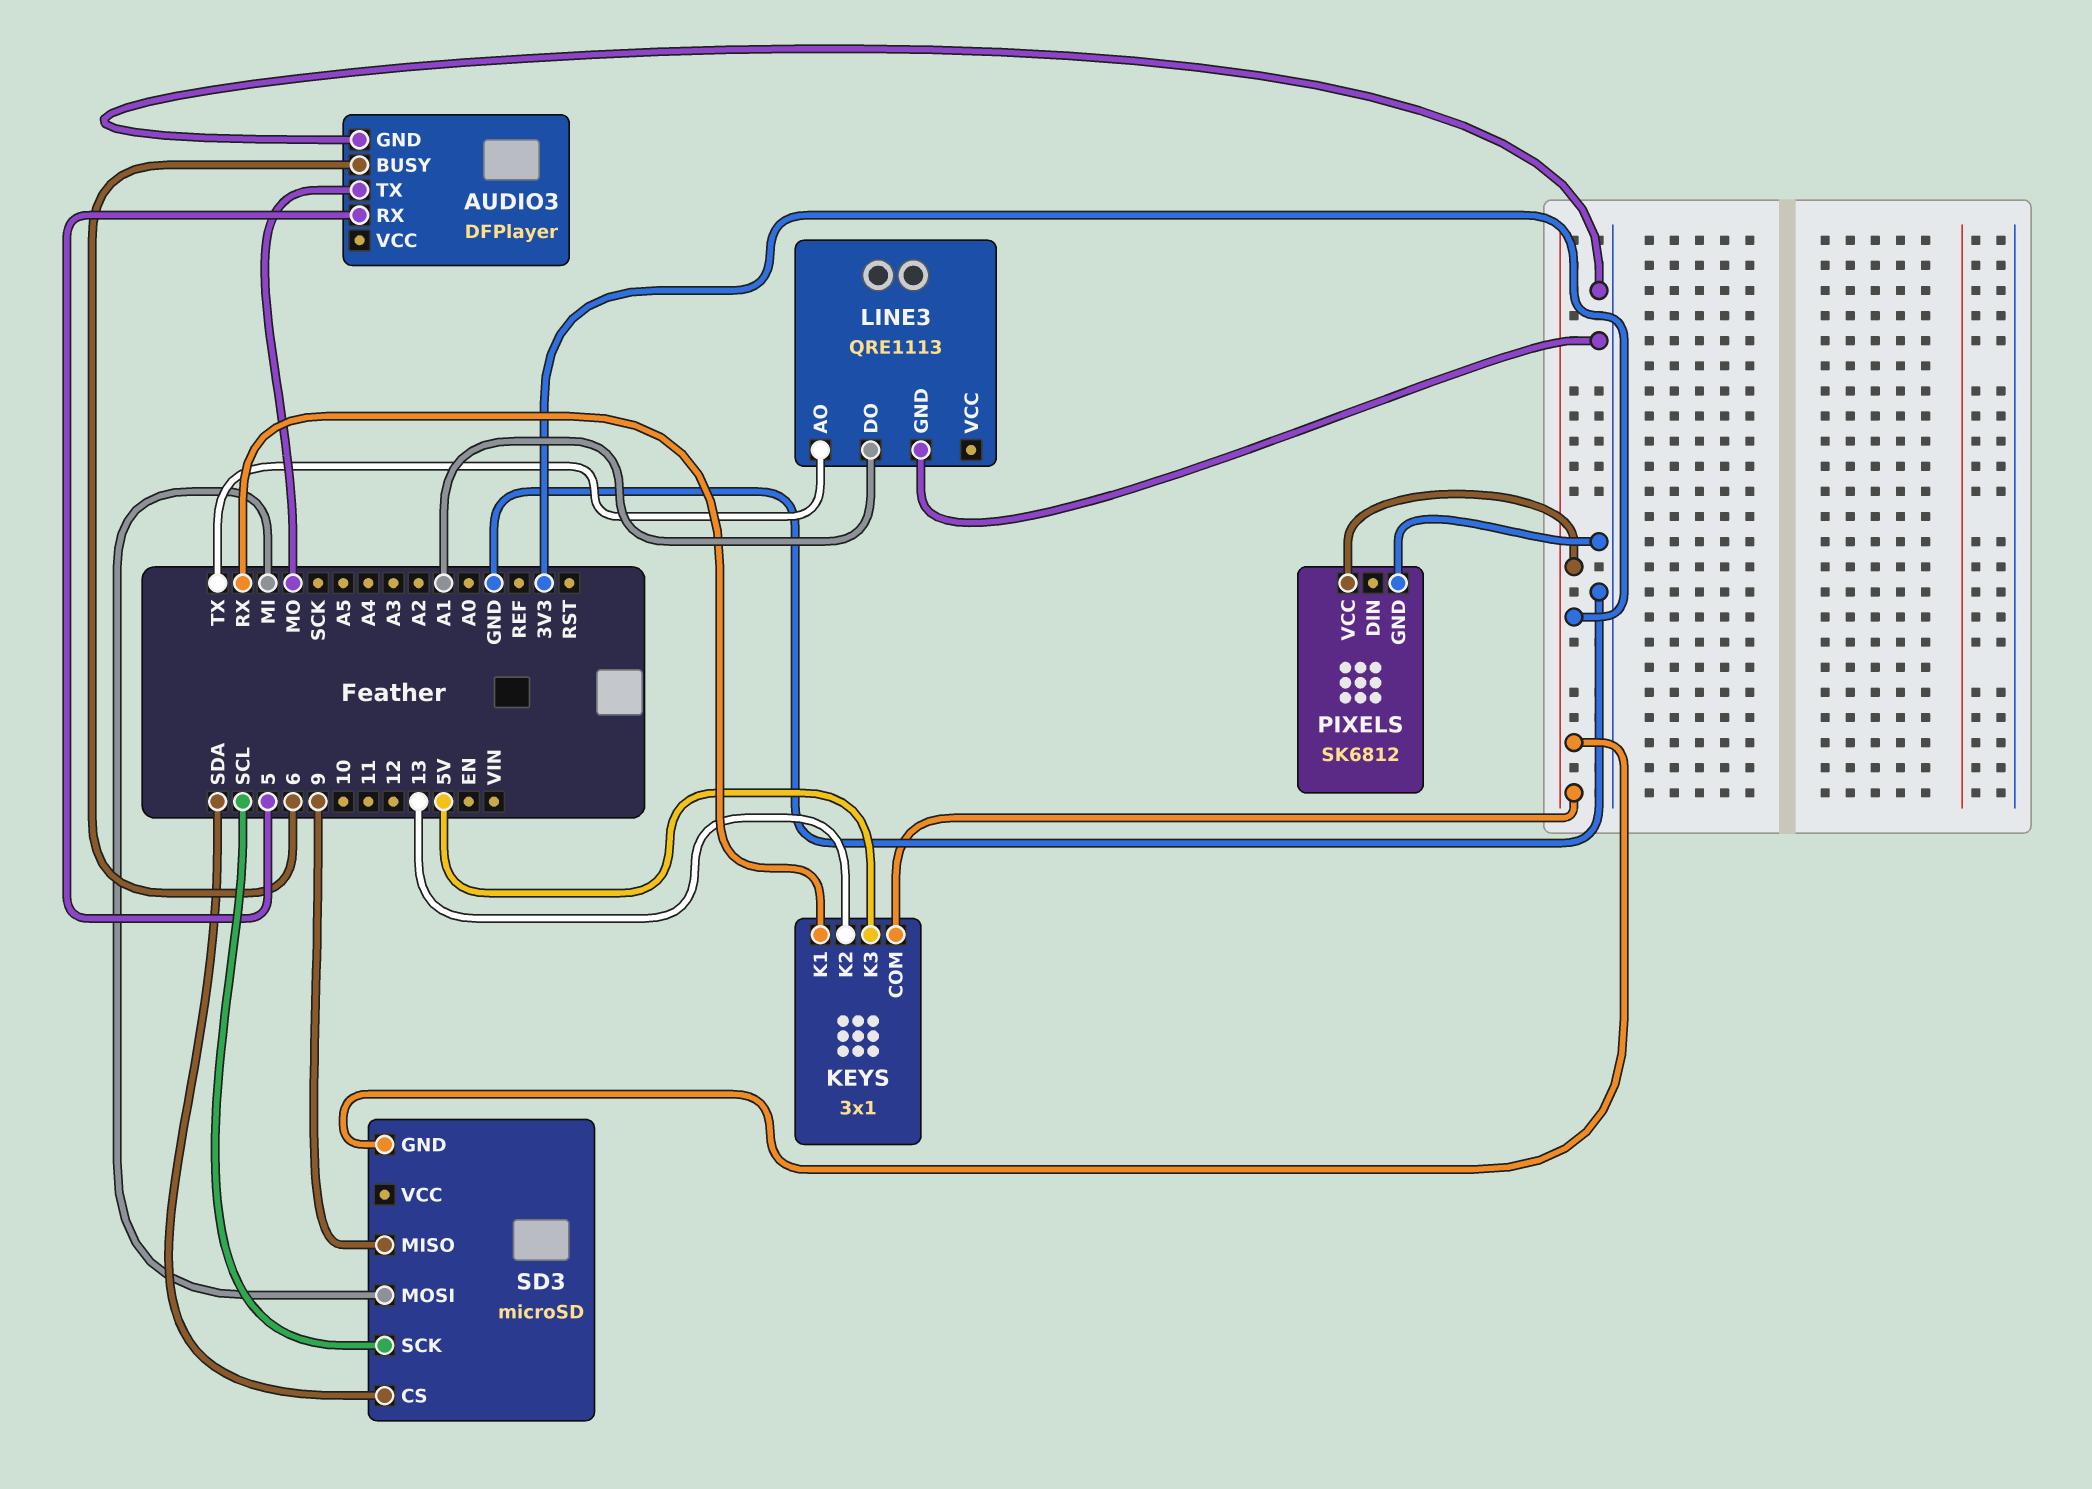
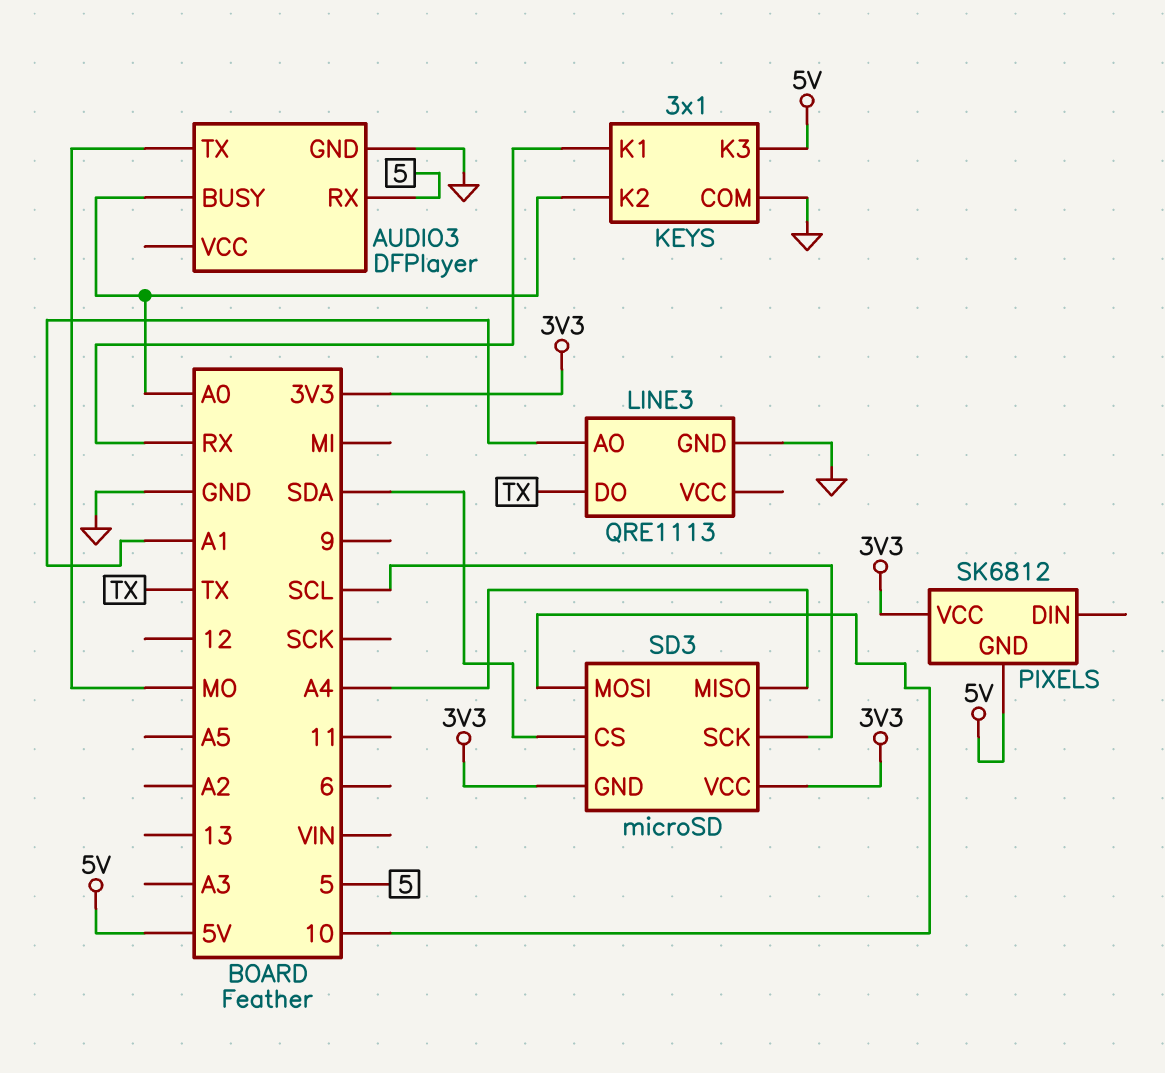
AUDIO3 pin BUSY: 6 -> A0
KEYS pin COM: 3V3 -> GND
KEYS pin K2: 13 -> A0
LINE3 pin AO: TX -> A1
LINE3 pin DO: A1 -> TX
PIXELS pin GND: GND -> 5V
SD3 pin MISO: 9 -> A4
SD3 pin MOSI: MI -> 10
SD3 pin VCC: none -> 3V3

